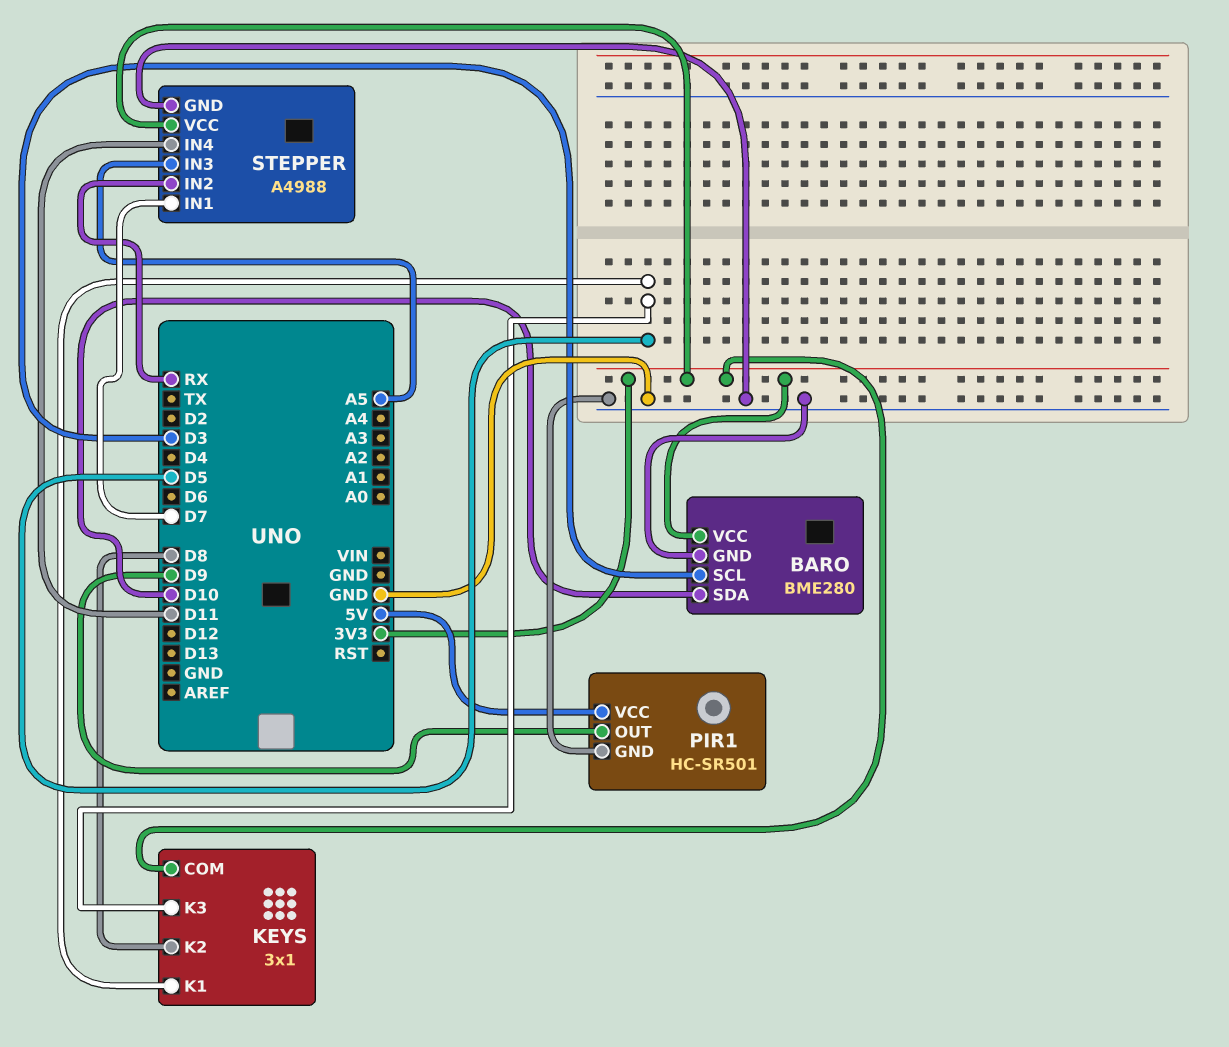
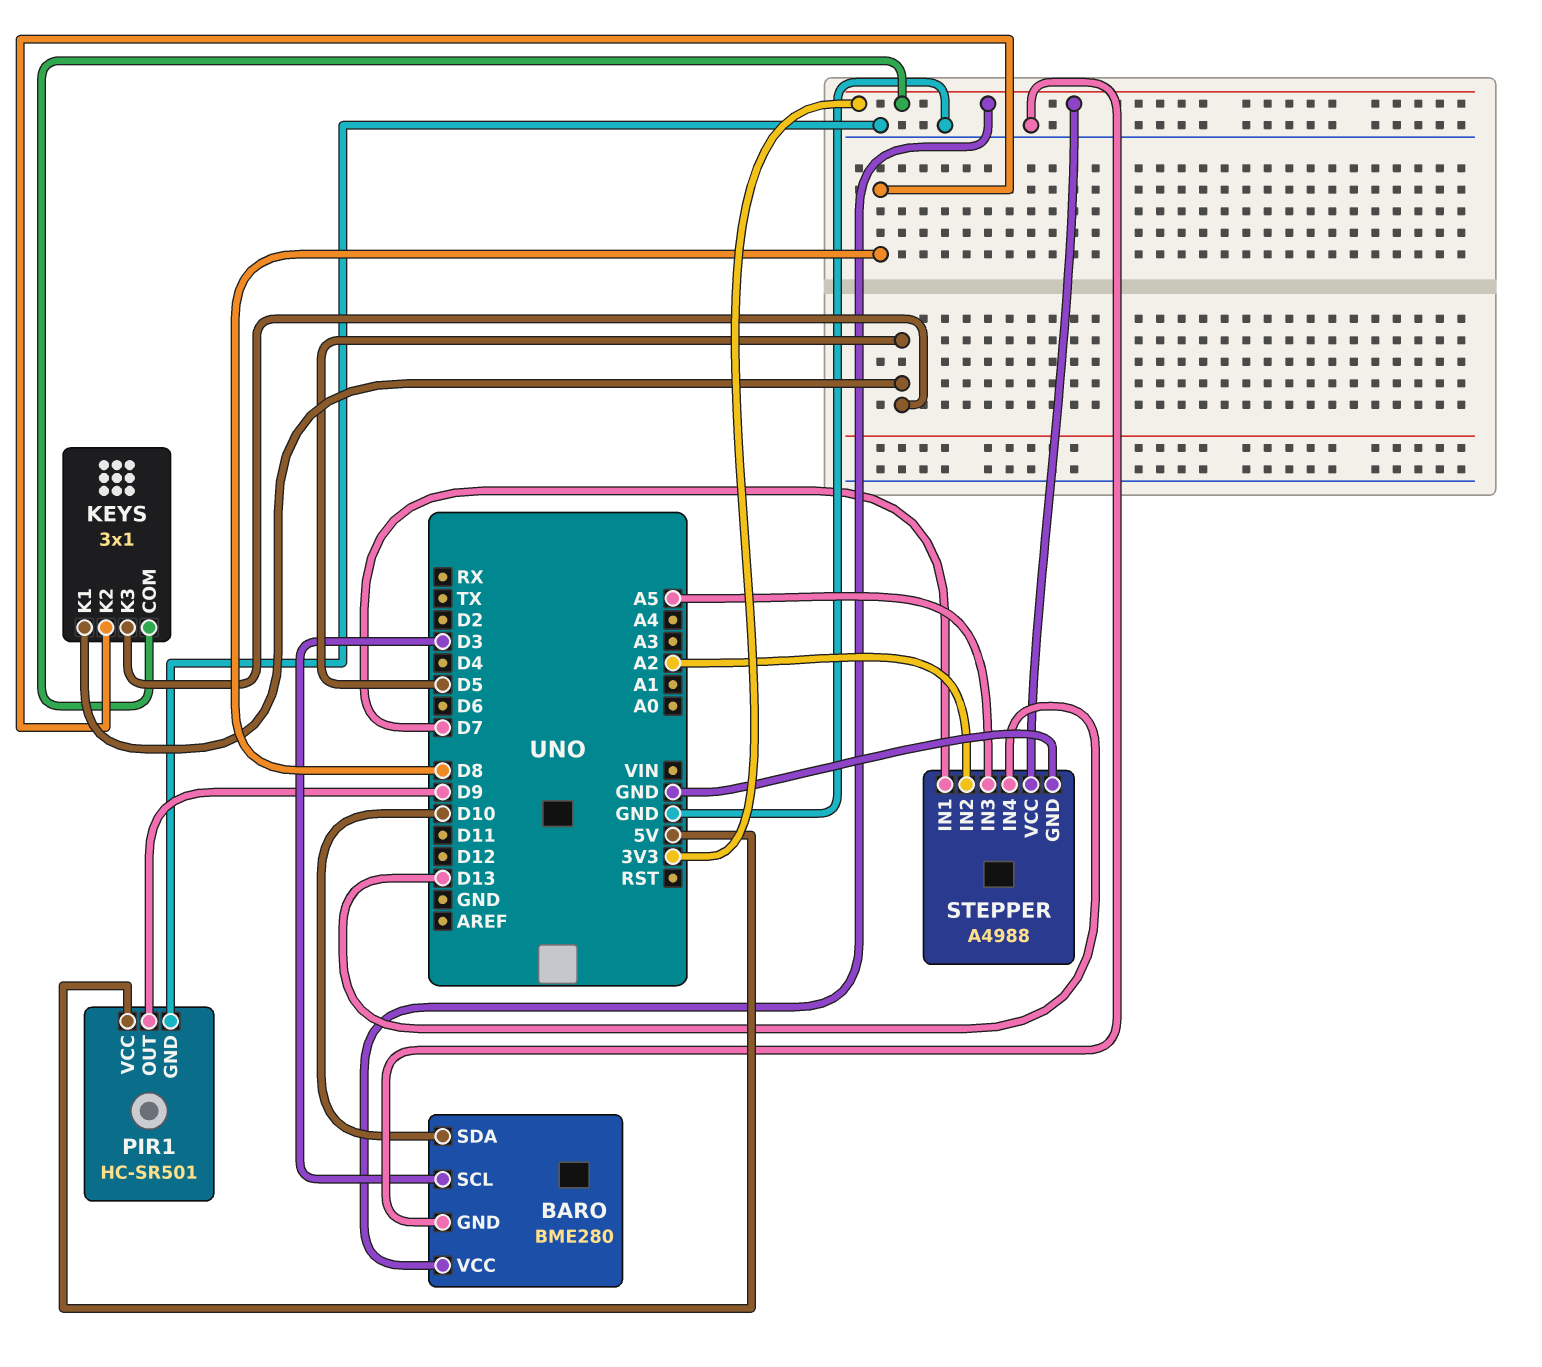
STEPPER pin IN2: RX -> A2
STEPPER pin IN4: D11 -> D13

